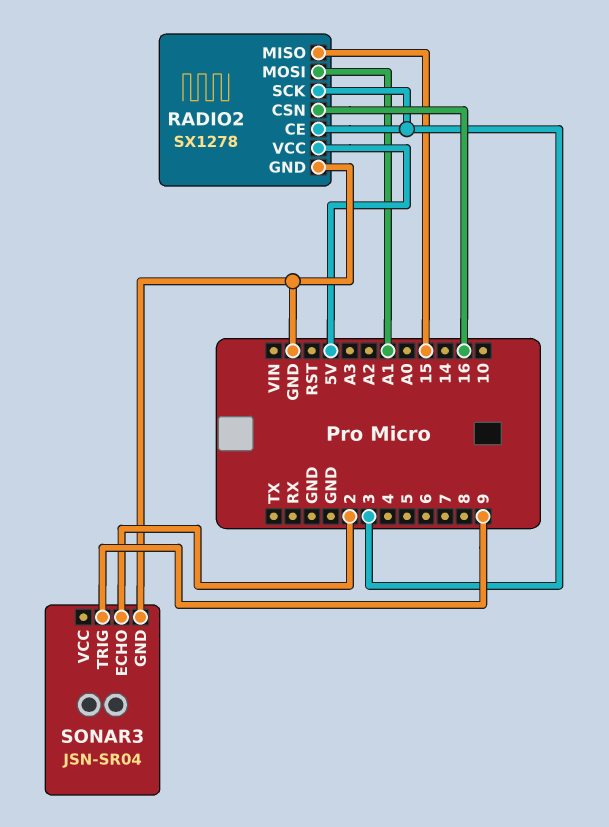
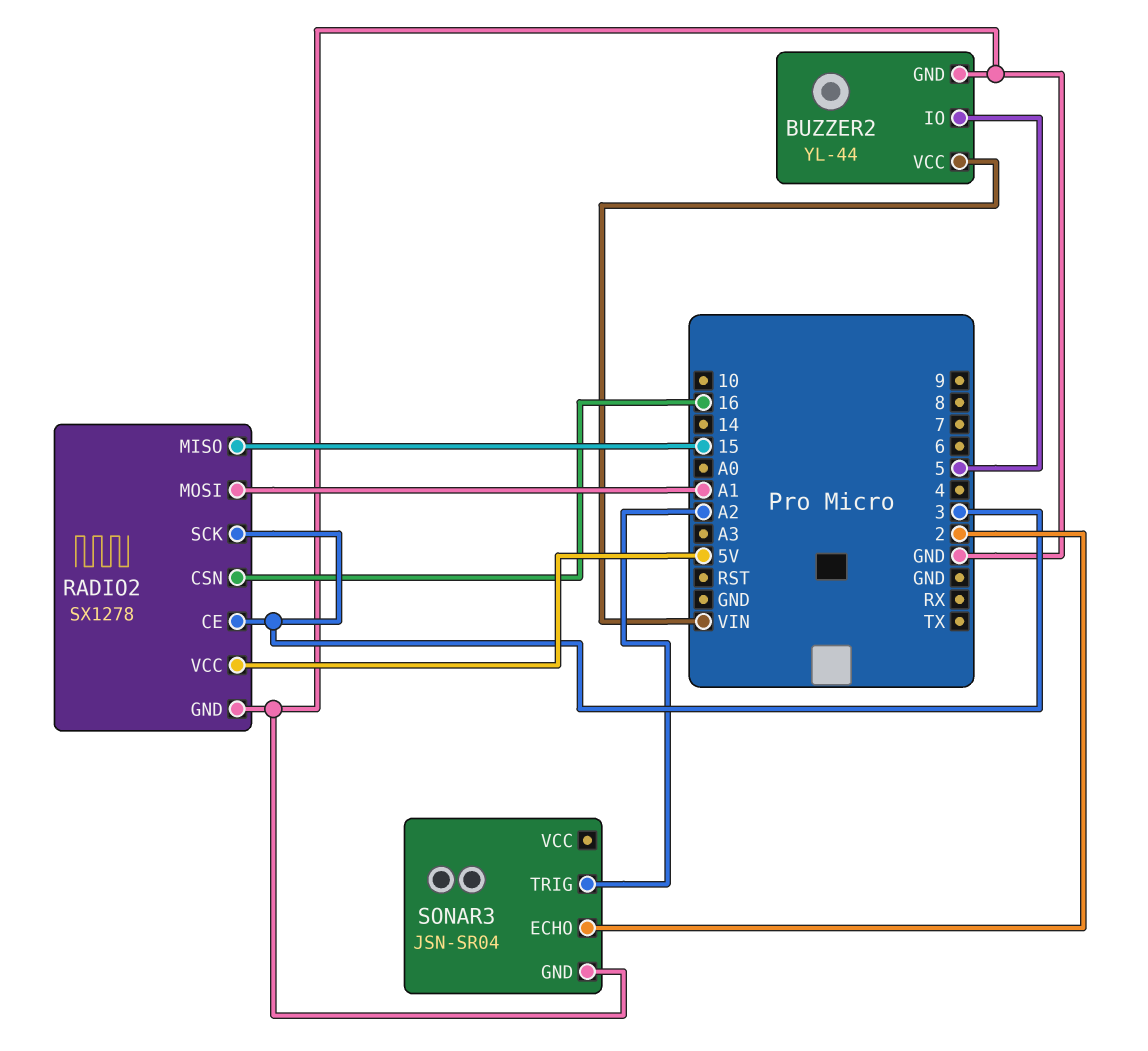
BUZZER2: none -> YL-44
BUZZER2 pin GND: none -> GND
BUZZER2 pin IO: none -> 5
BUZZER2 pin VCC: none -> VIN
SONAR3 pin TRIG: 9 -> A2

